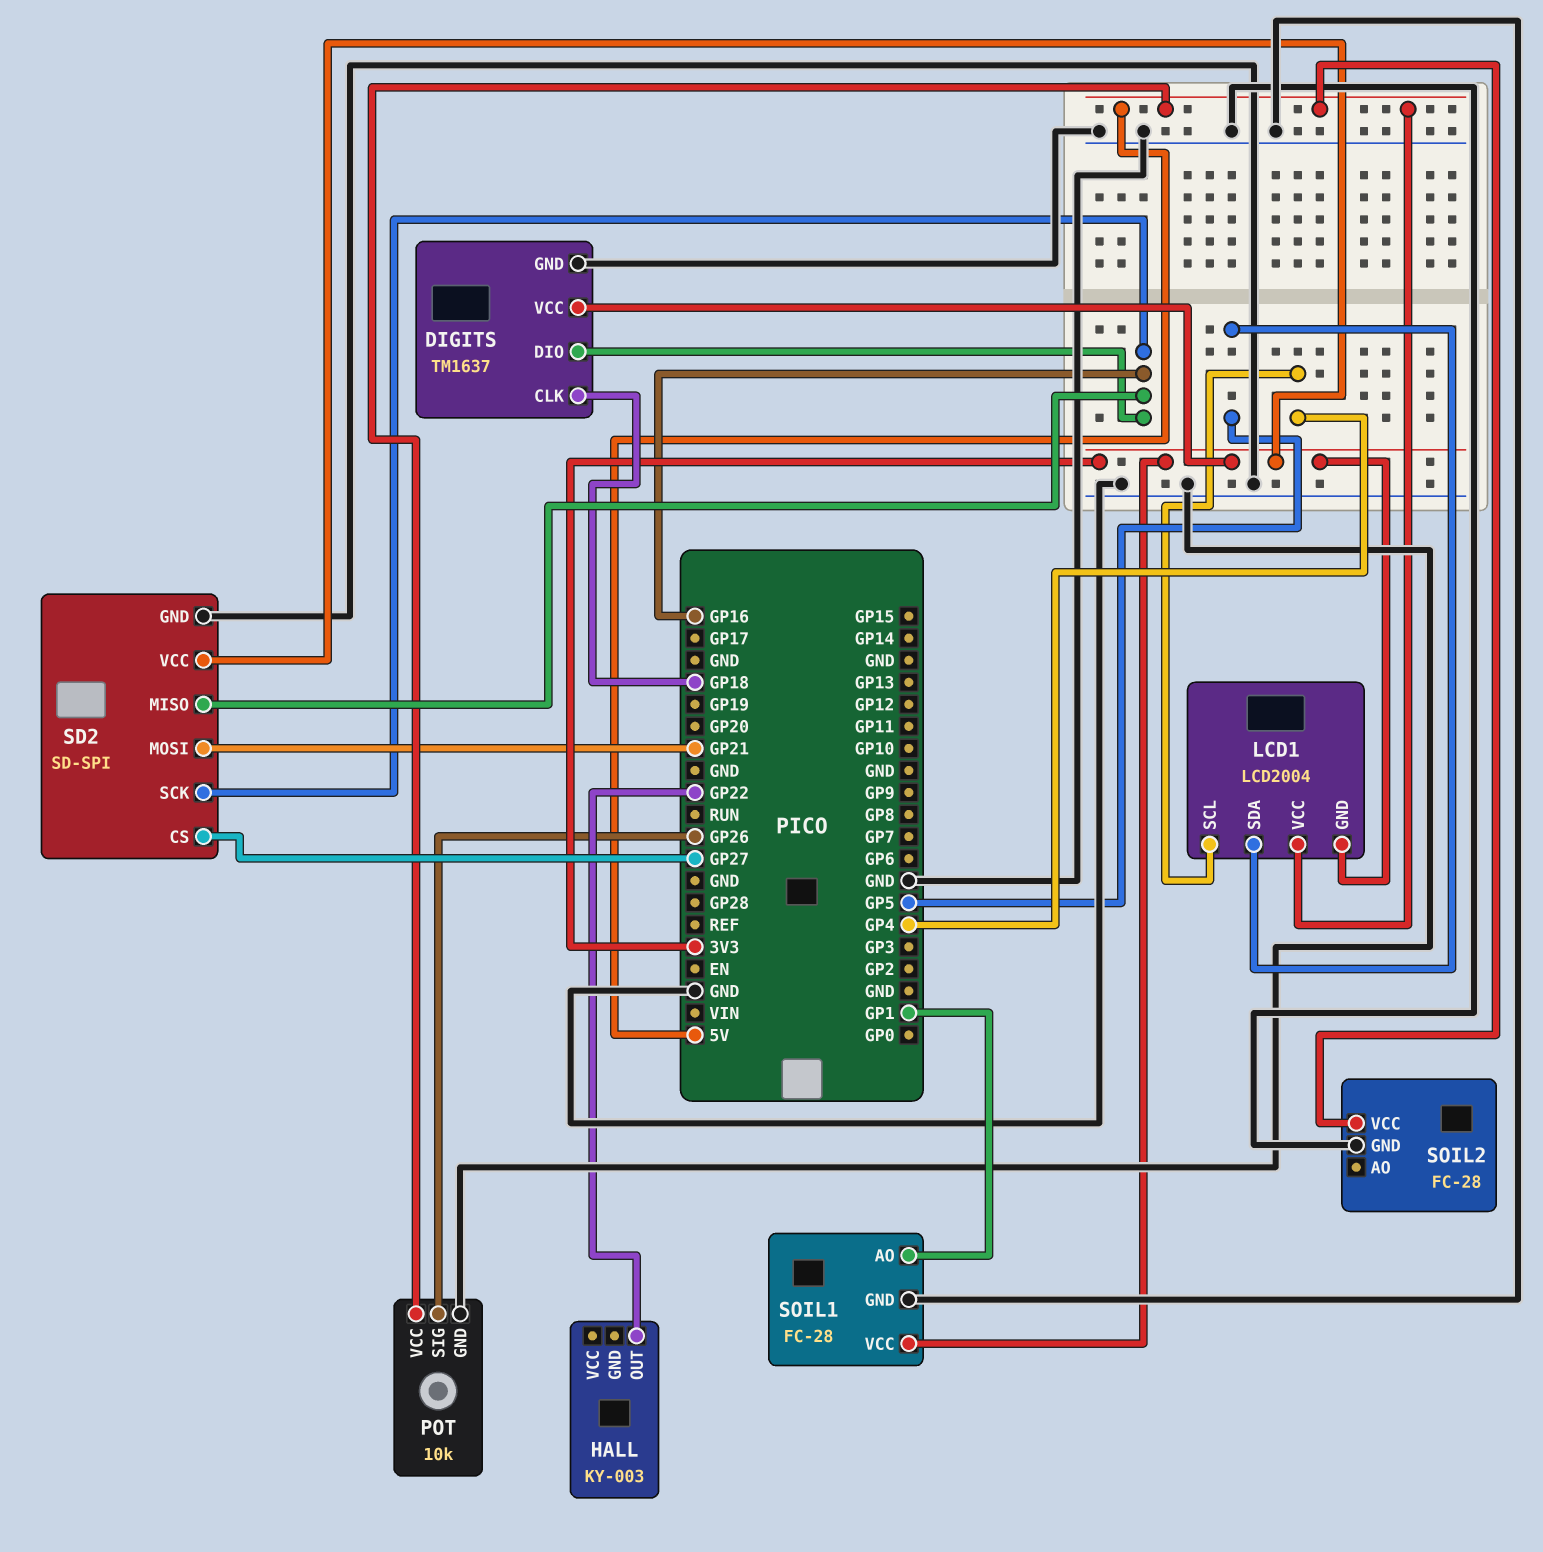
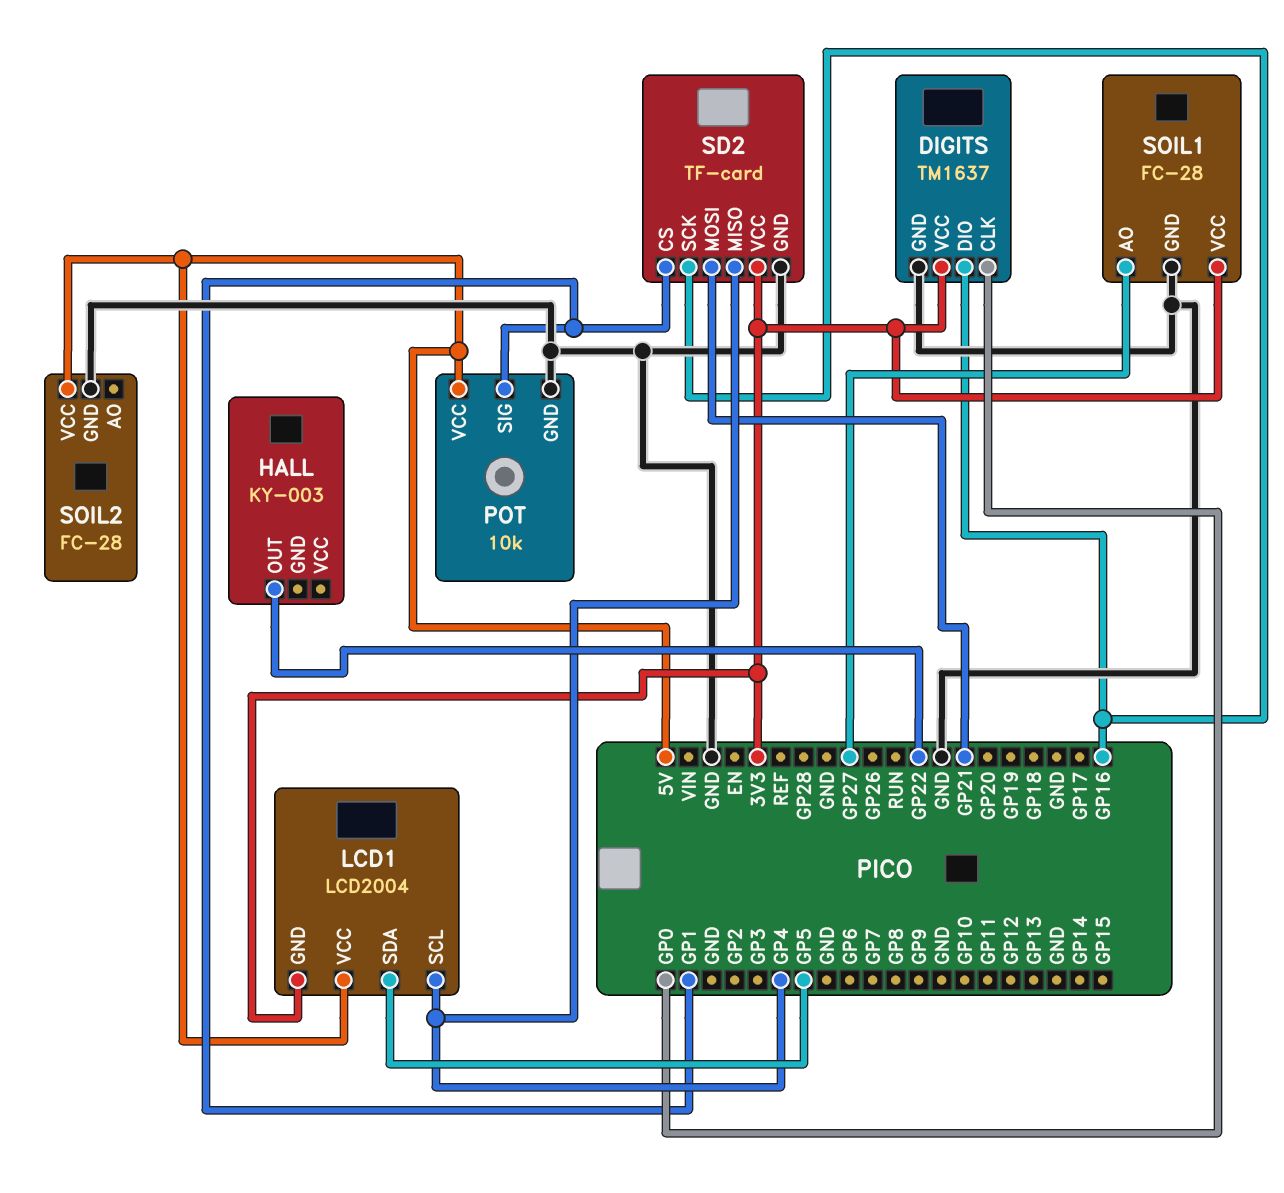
DIGITS pin CLK: GP18 -> GP0
POT pin SIG: GP26 -> GP1
SD2: SD-SPI -> TF-card
SD2 pin CS: GP27 -> GP1
SD2 pin MISO: GP16 -> GP4
SOIL1 pin AO: GP1 -> GP27

